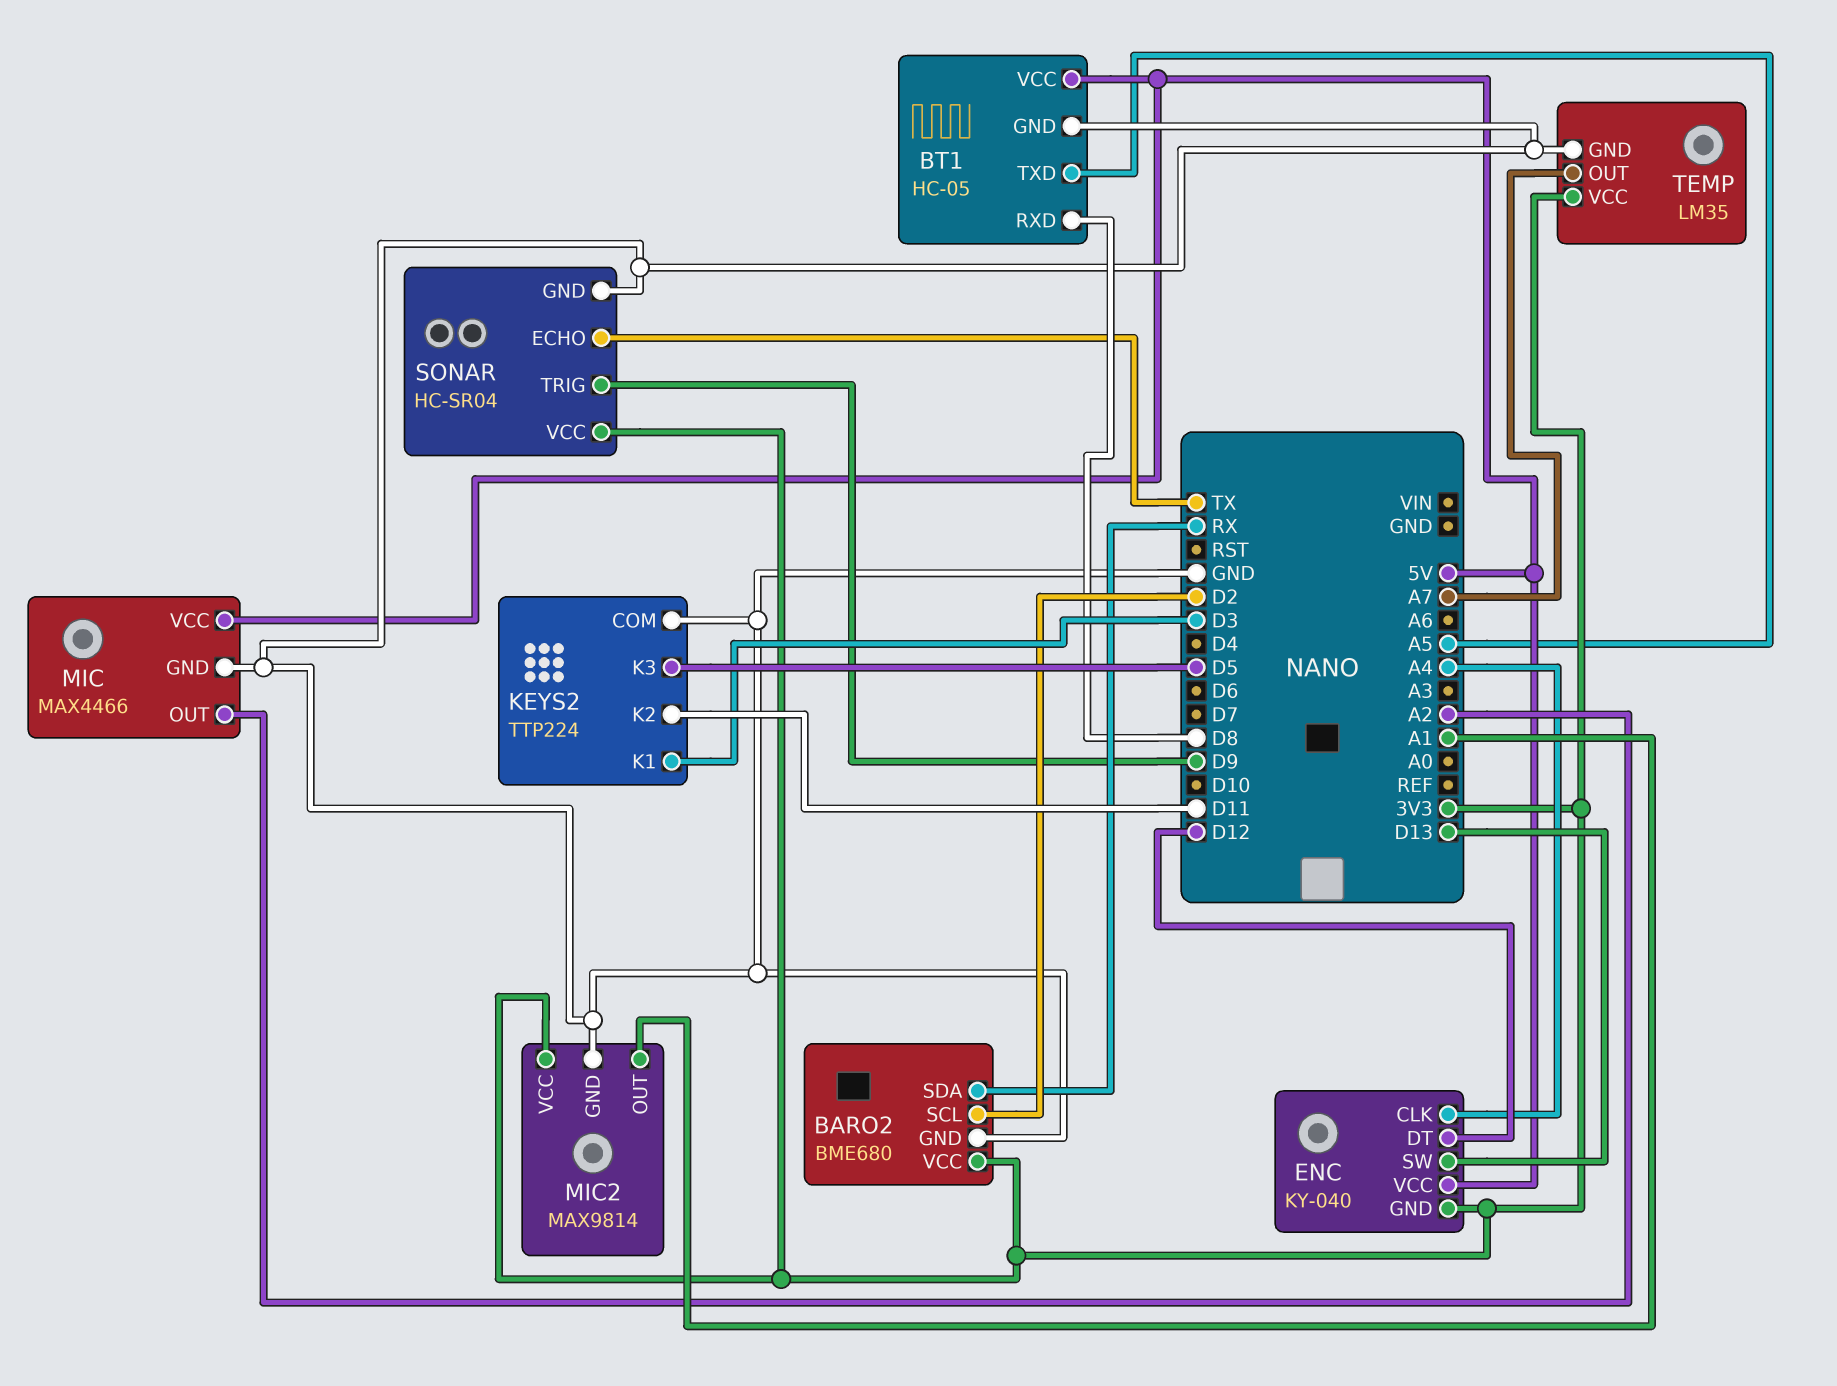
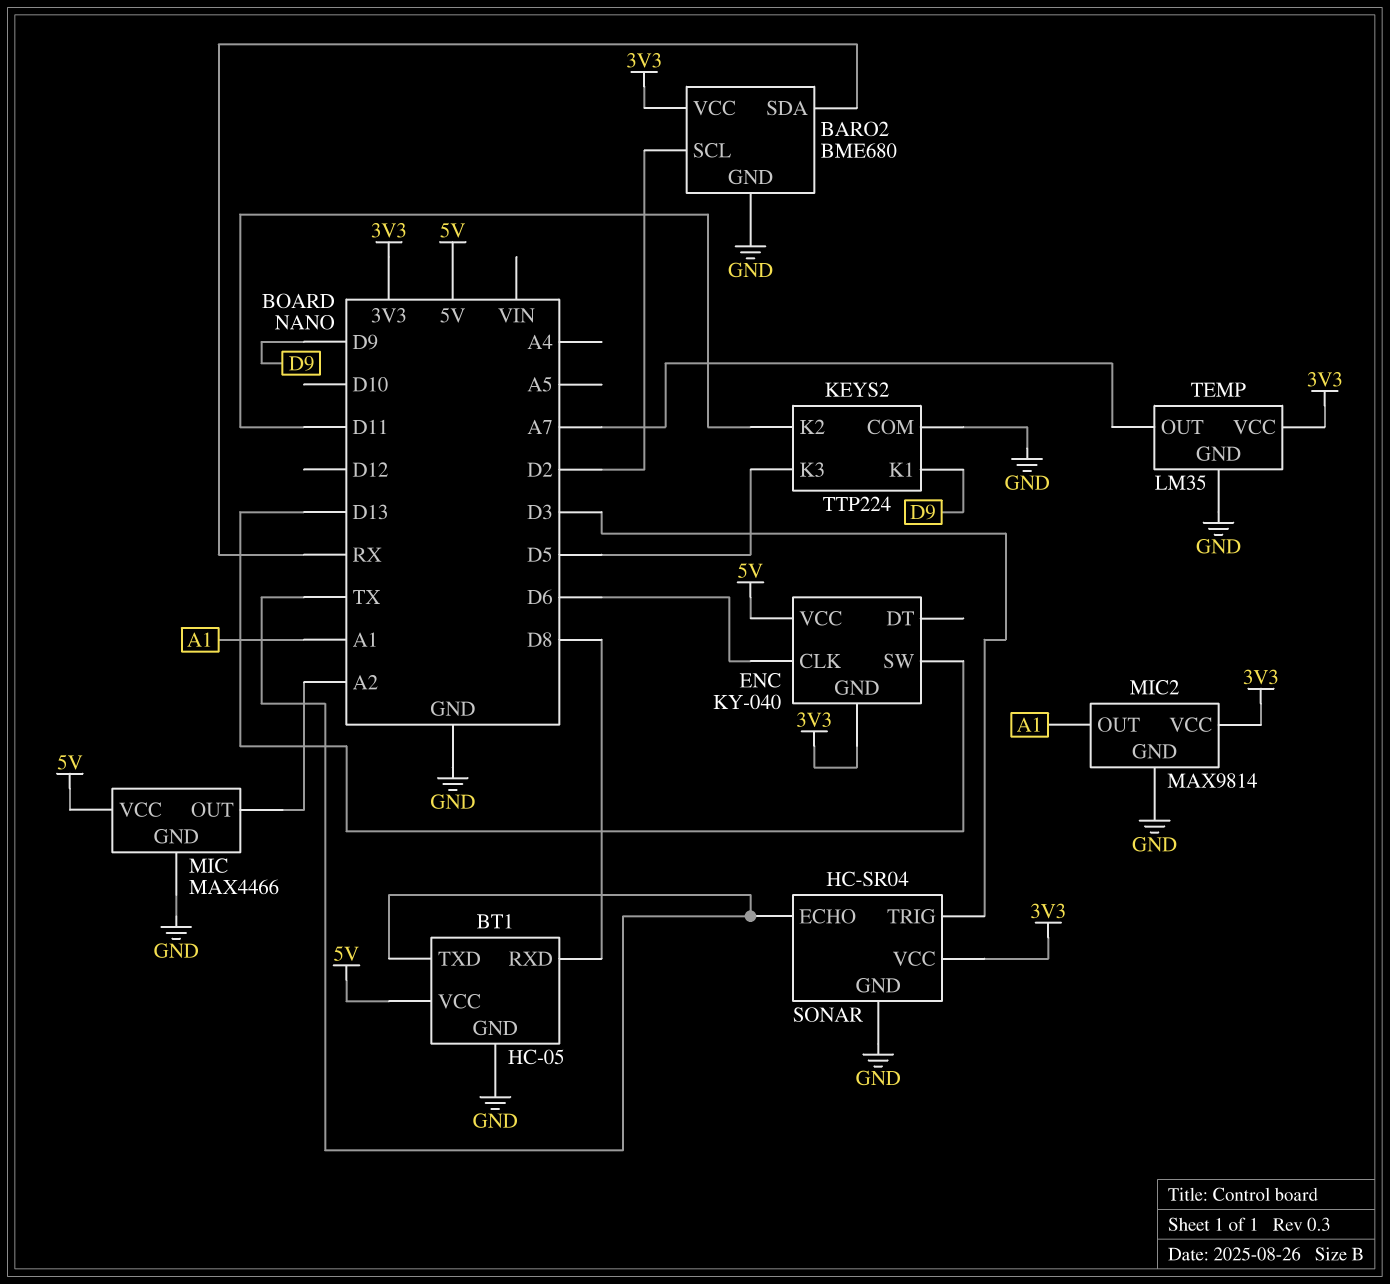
BT1 pin TXD: A5 -> TX
ENC pin CLK: A4 -> D6
ENC pin DT: D12 -> none
KEYS2 pin K1: D3 -> D9
SONAR pin TRIG: D9 -> D3

